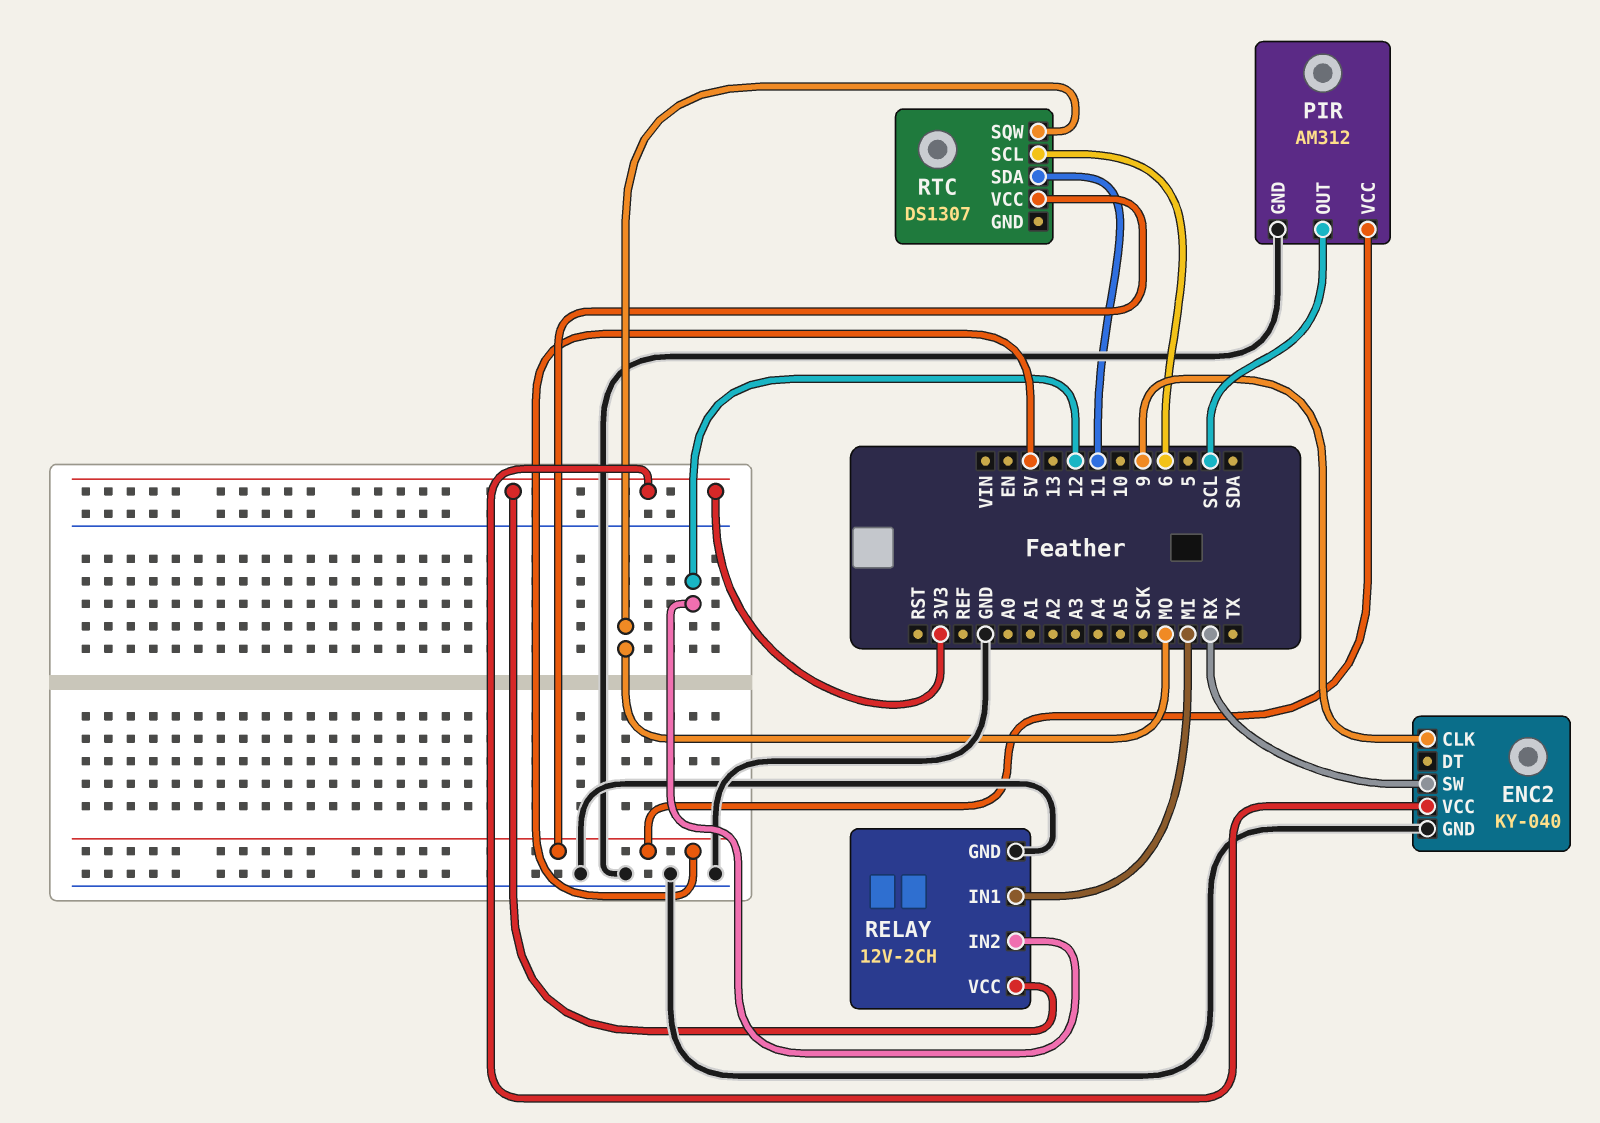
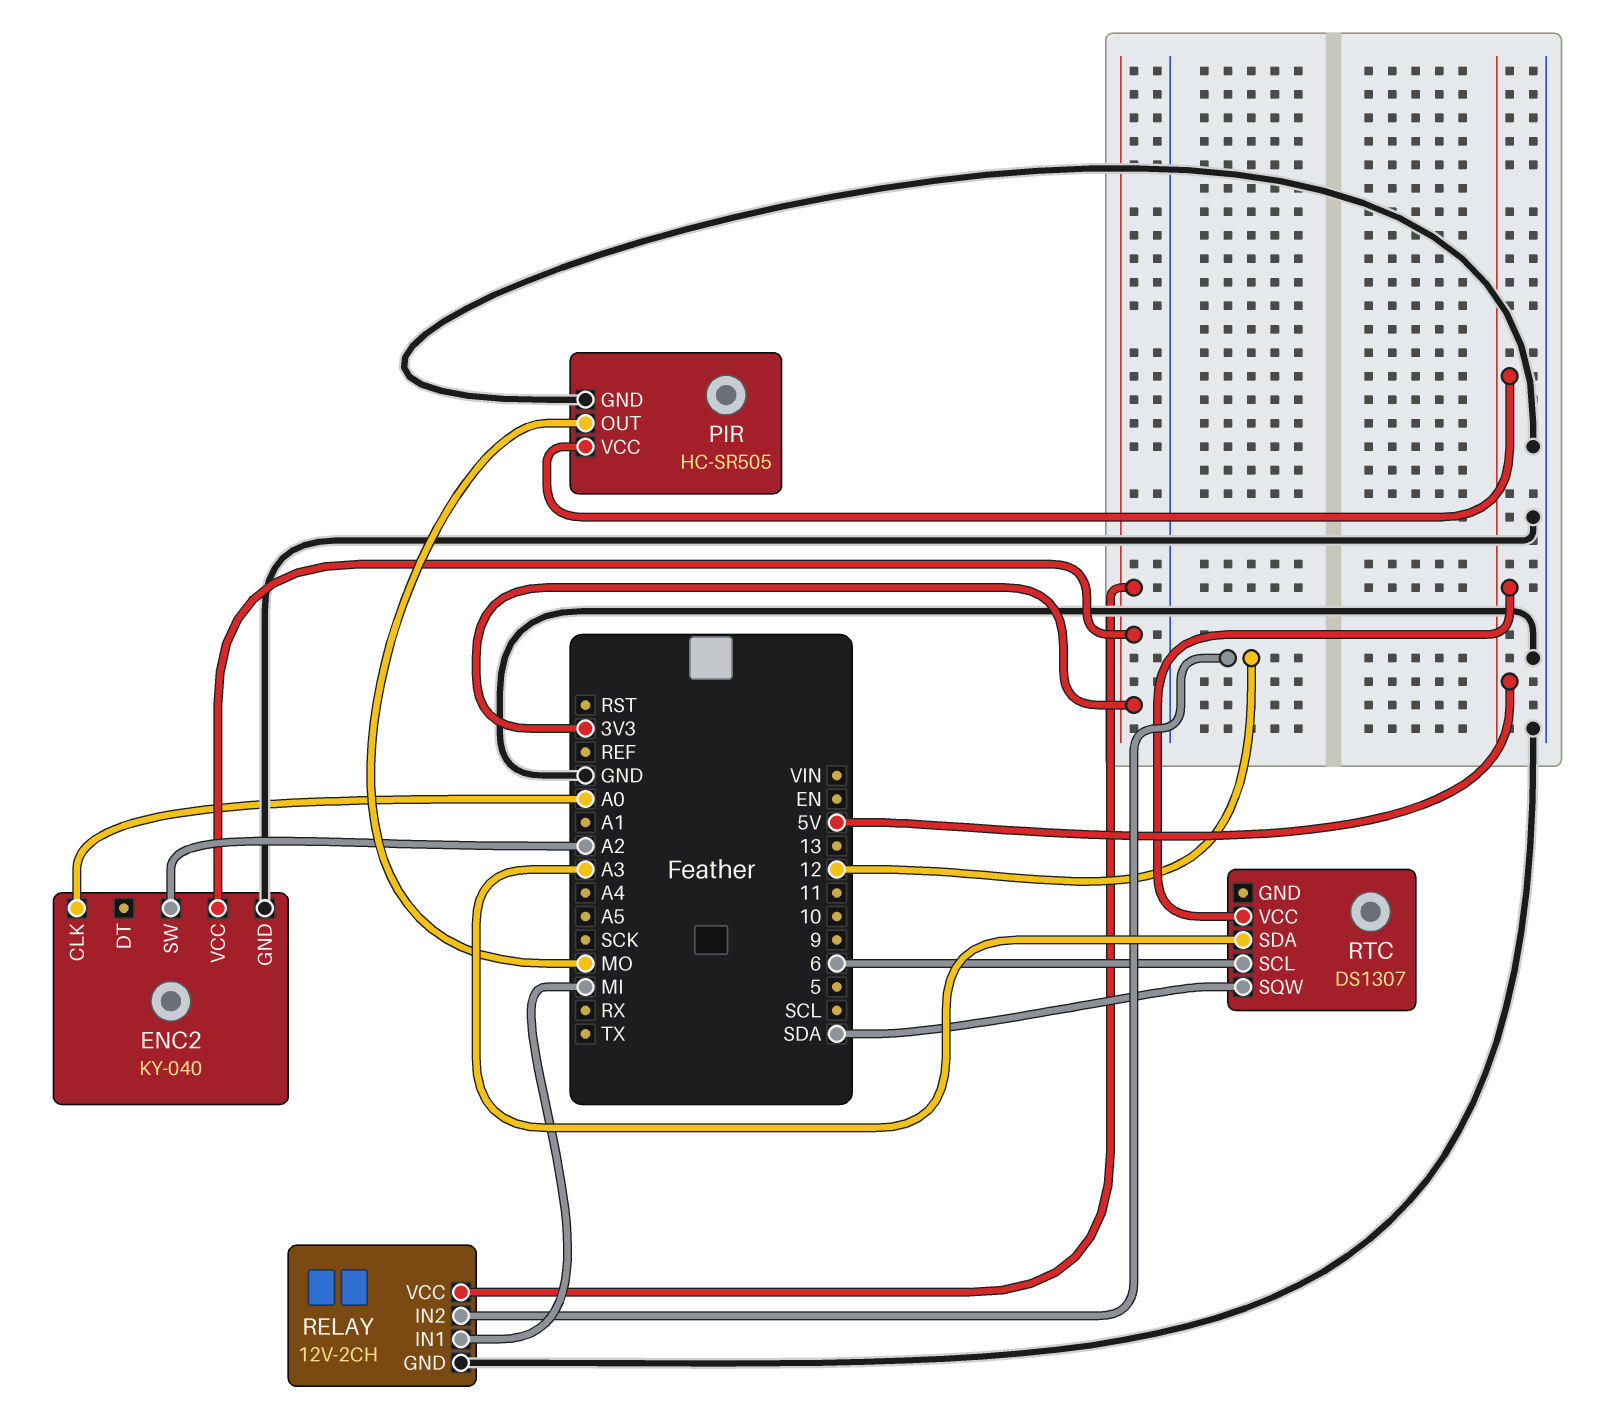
ENC2 pin CLK: 9 -> A0
ENC2 pin SW: RX -> A2
PIR: AM312 -> HC-SR505
PIR pin OUT: SCL -> MO
RTC pin SDA: 11 -> A3
RTC pin SQW: MO -> SDA

